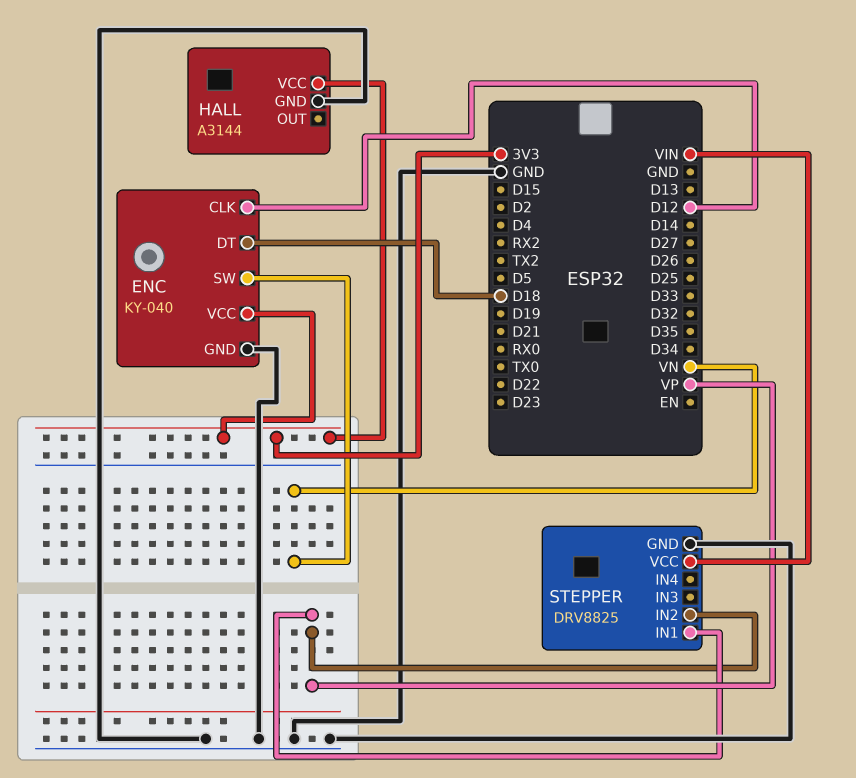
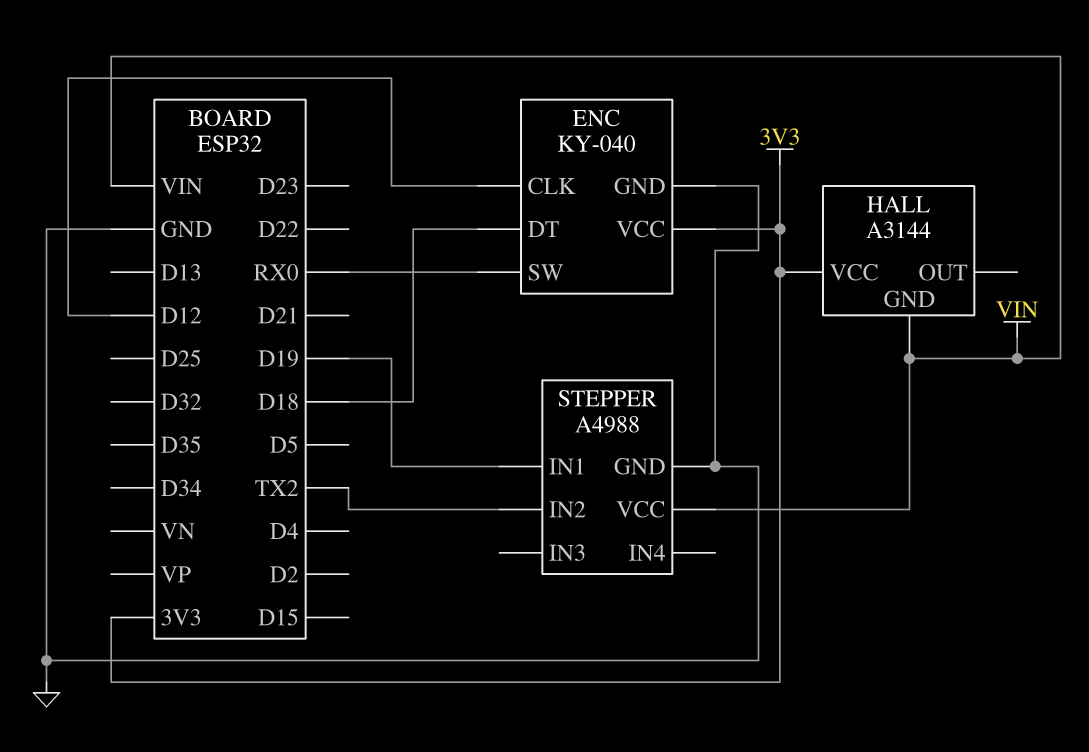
ENC pin SW: VN -> RX0
HALL pin GND: GND -> VIN
STEPPER: DRV8825 -> A4988
STEPPER pin IN1: VP -> D19
STEPPER pin IN2: VP -> TX2

